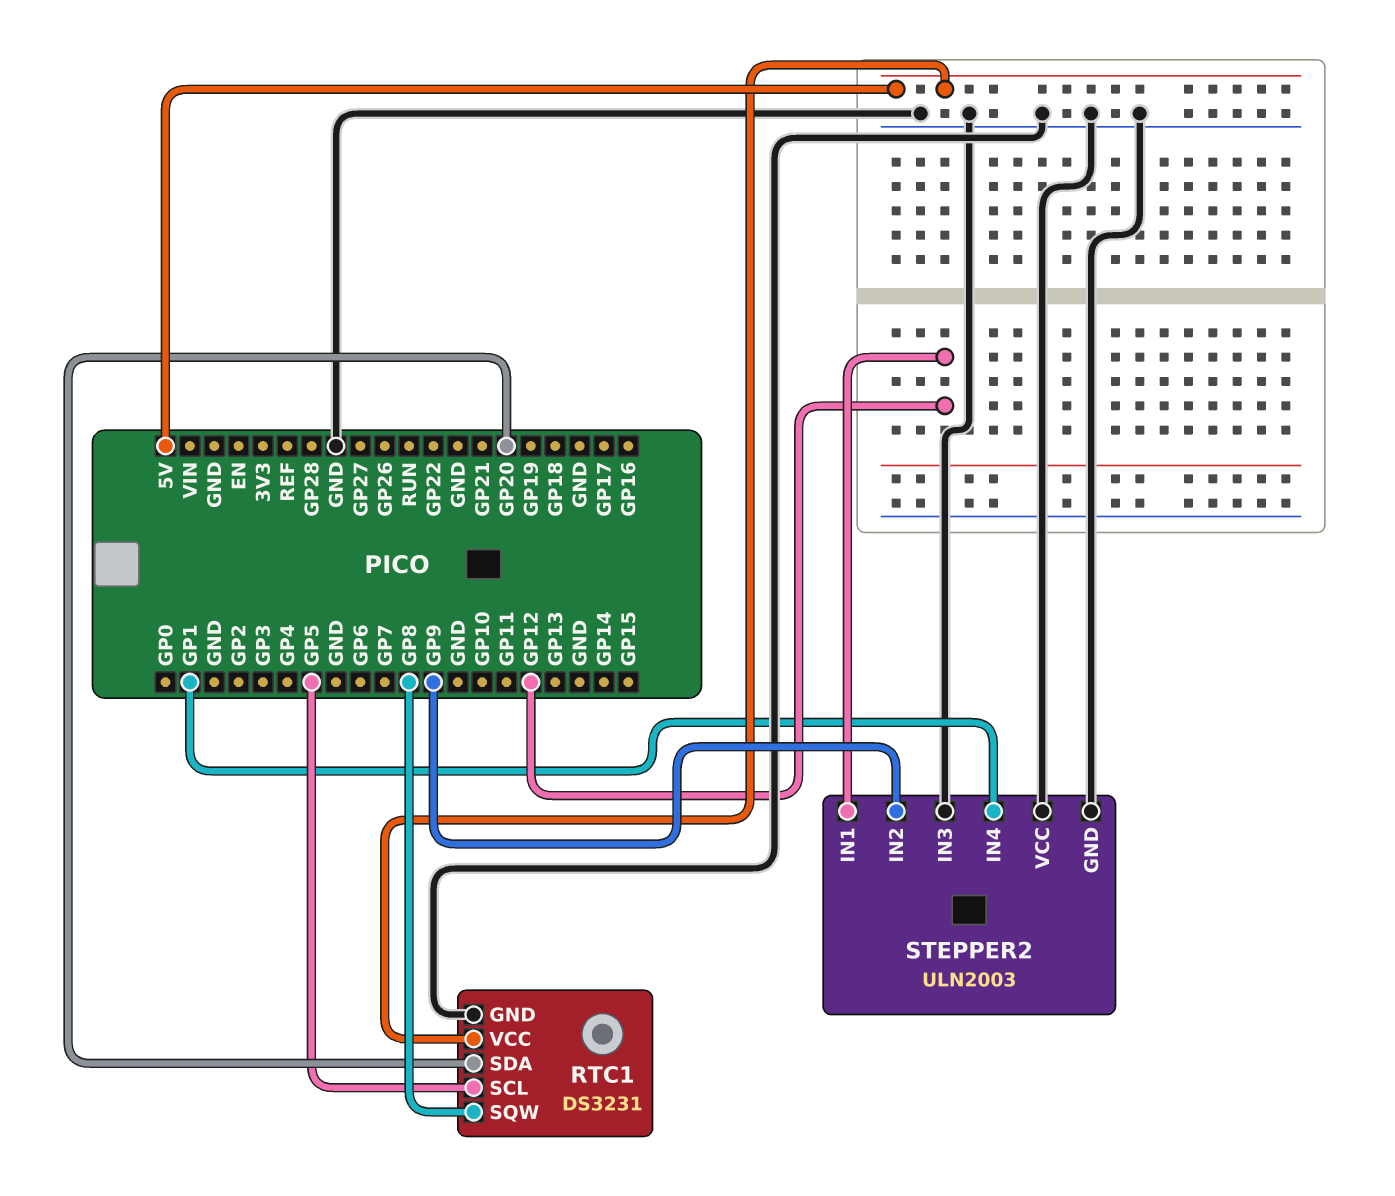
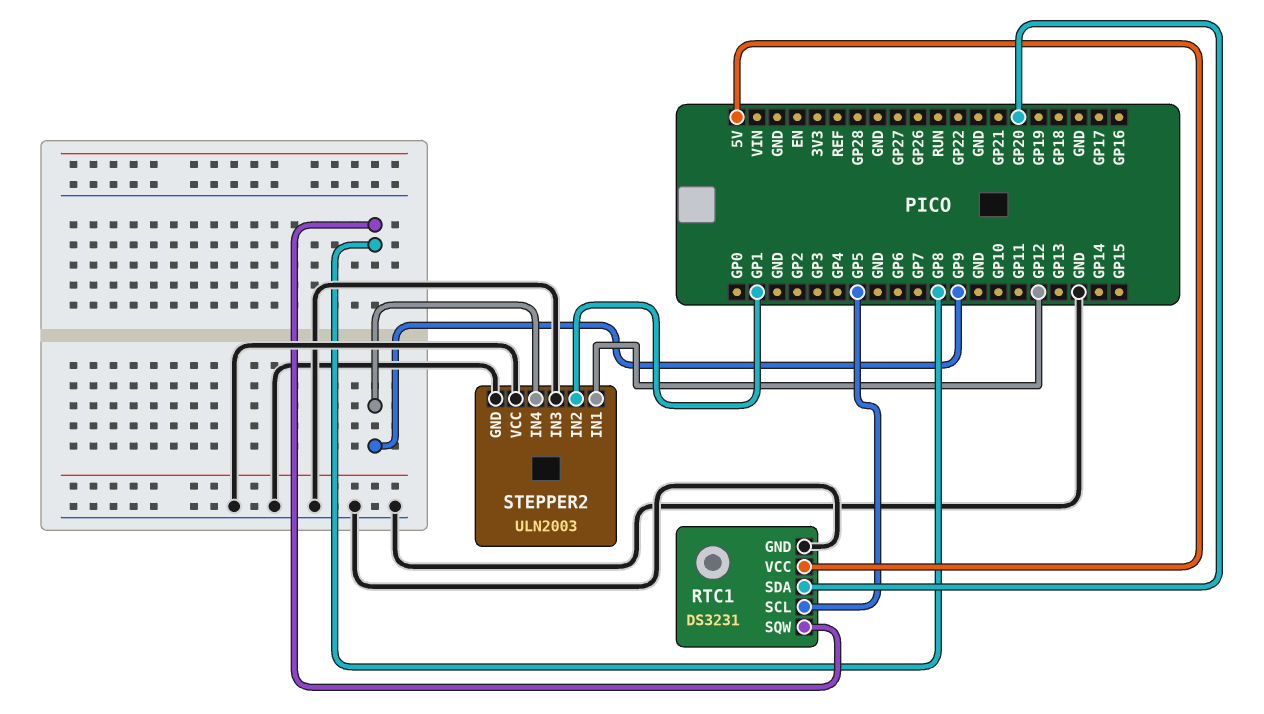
STEPPER2 pin IN2: GP9 -> GP1
STEPPER2 pin IN4: GP1 -> GP9

